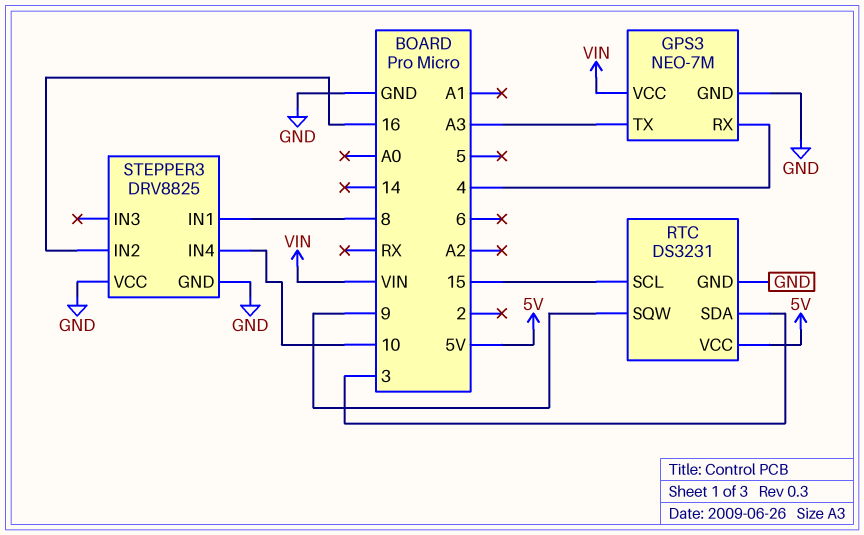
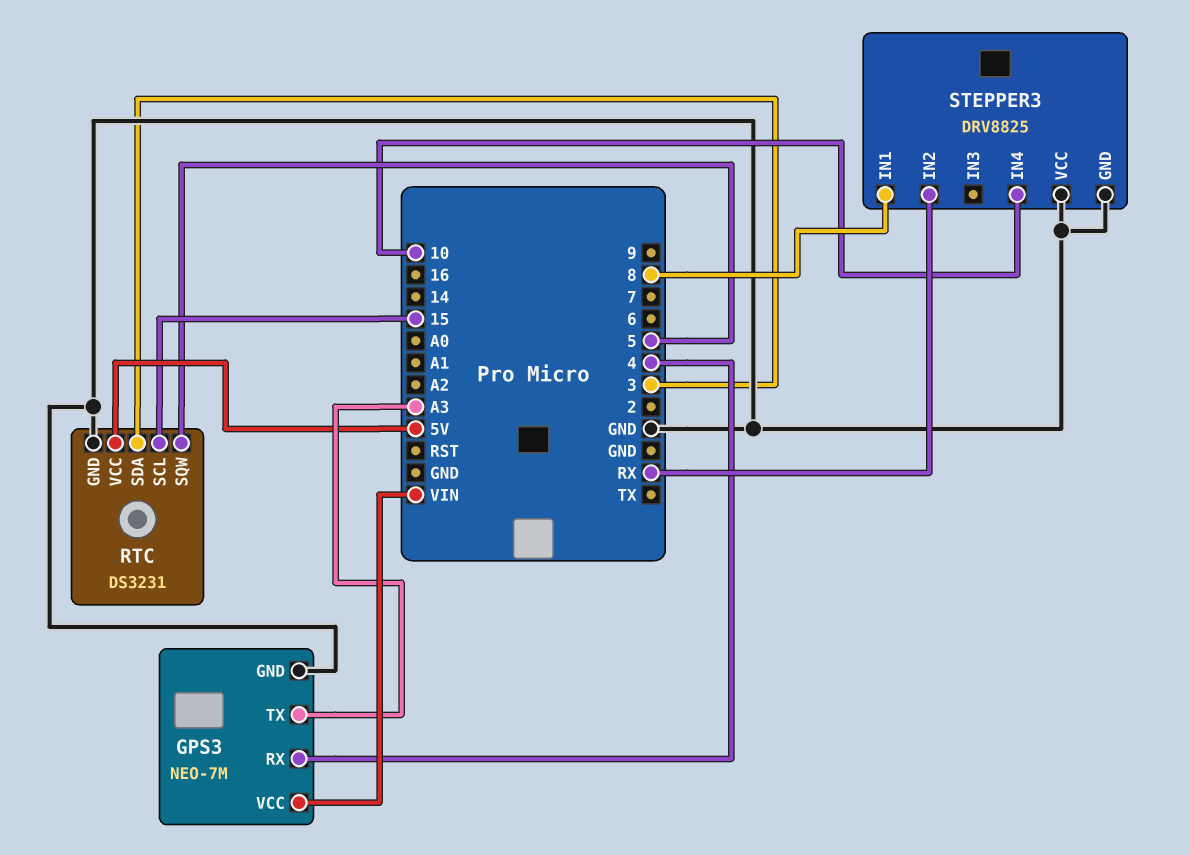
RTC pin SQW: 9 -> 5
STEPPER3 pin IN2: 16 -> RX

